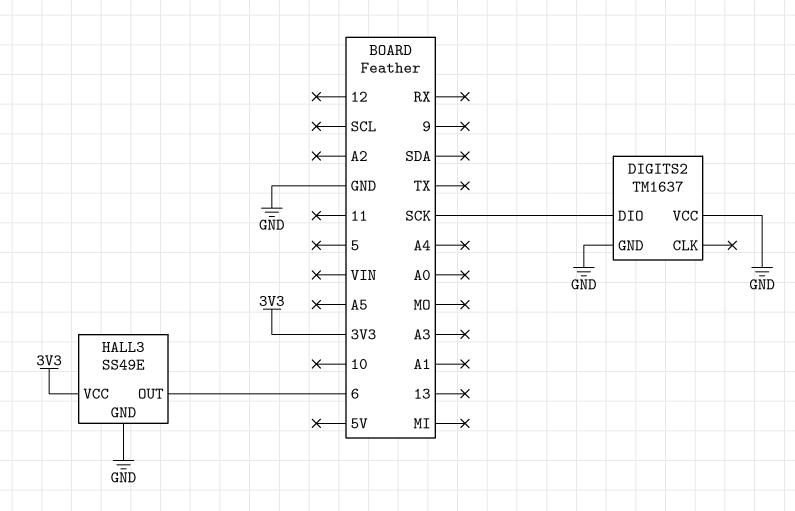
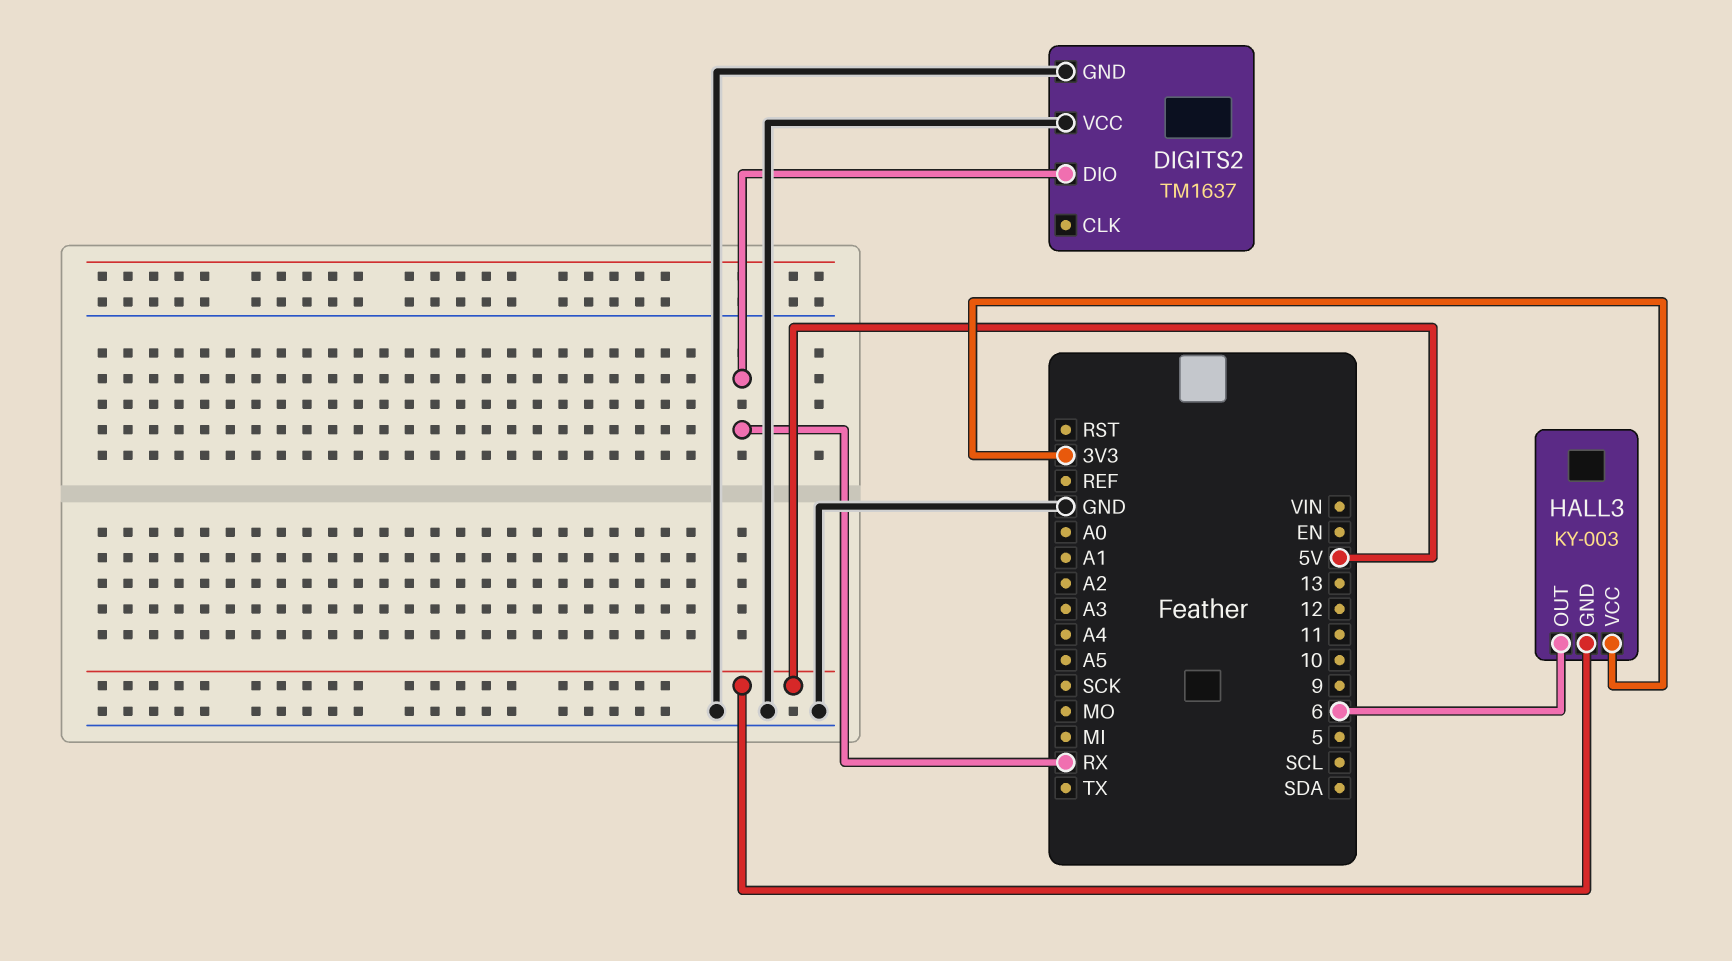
DIGITS2 pin DIO: SCK -> RX
HALL3: SS49E -> KY-003
HALL3 pin GND: GND -> 5V

